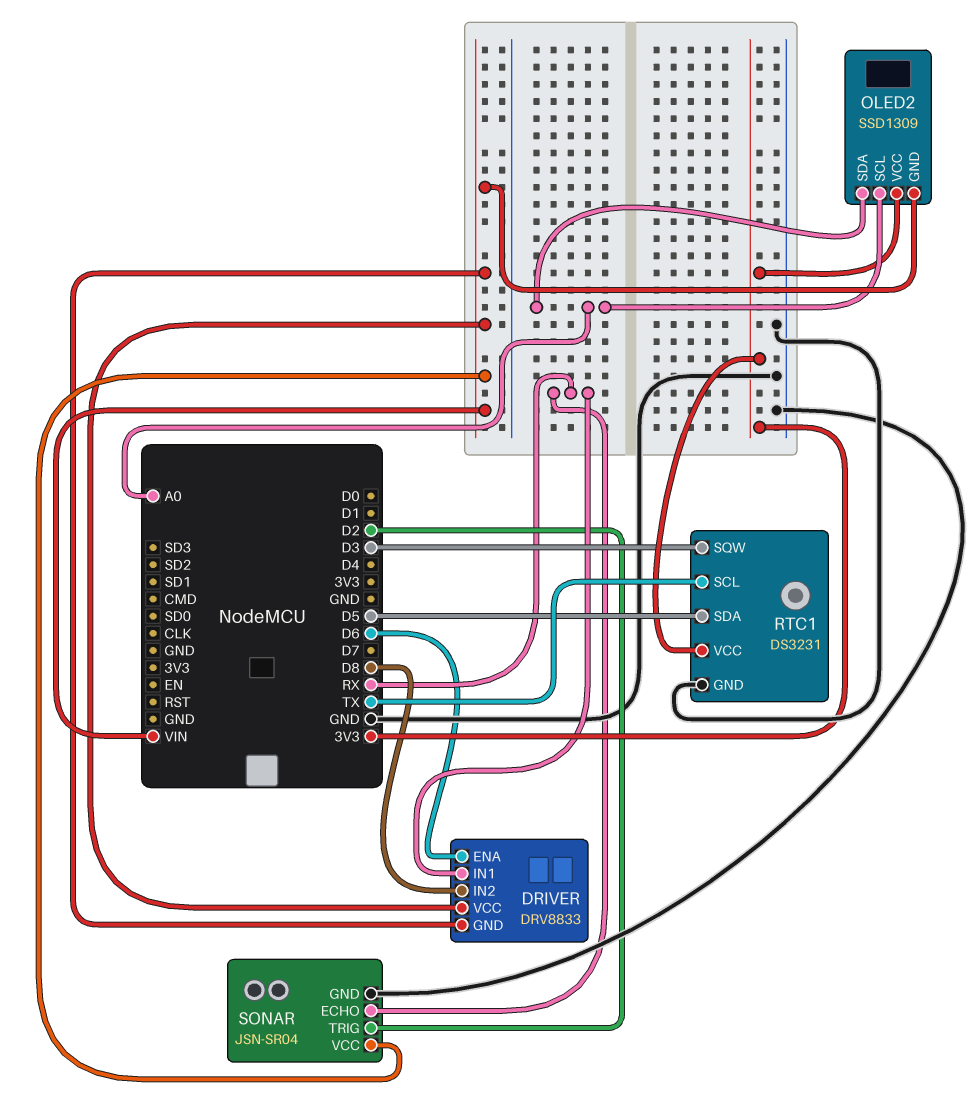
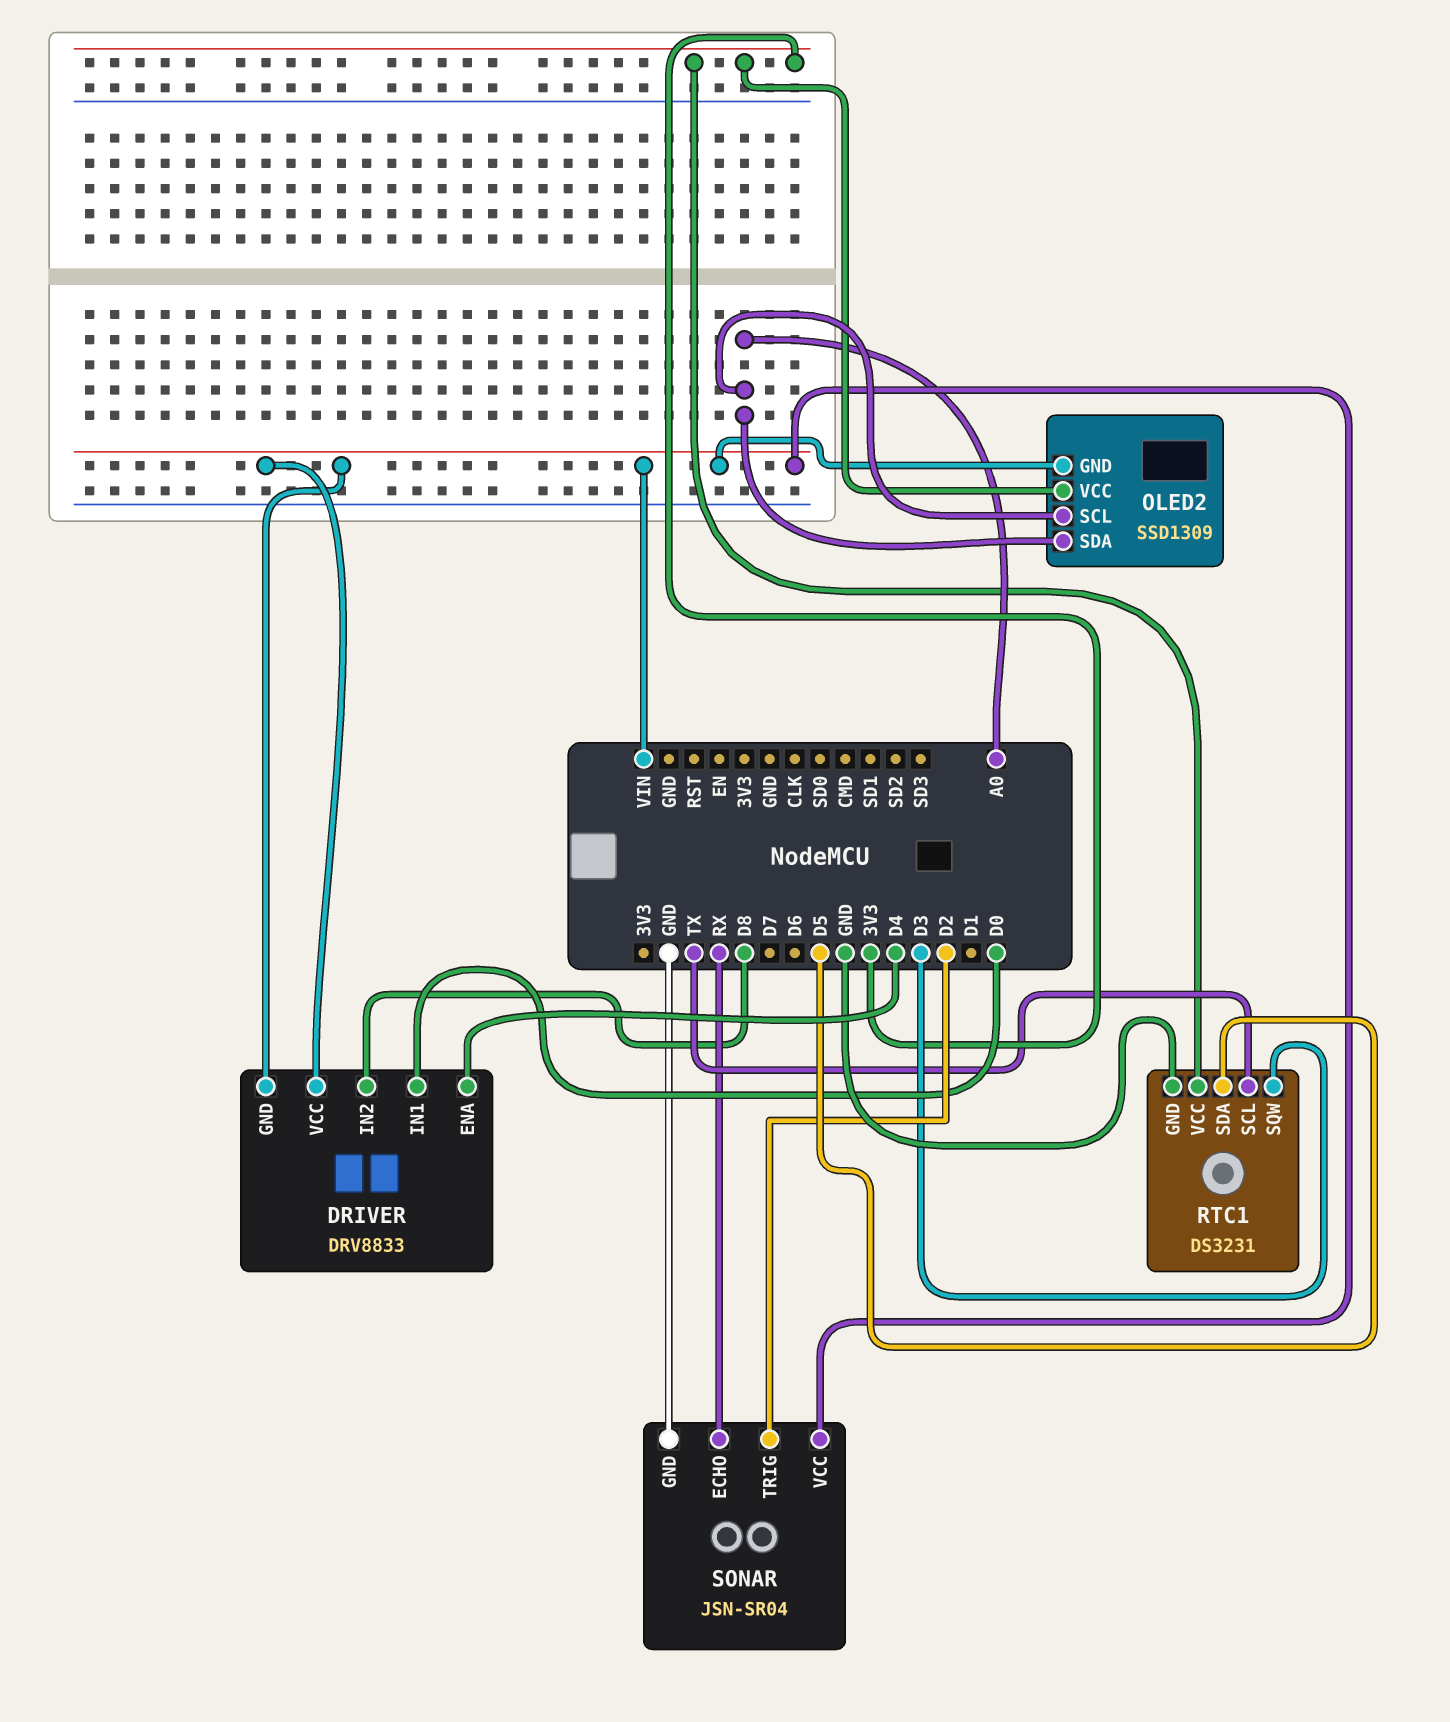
DRIVER pin ENA: D6 -> D4
DRIVER pin IN1: RX -> D0

